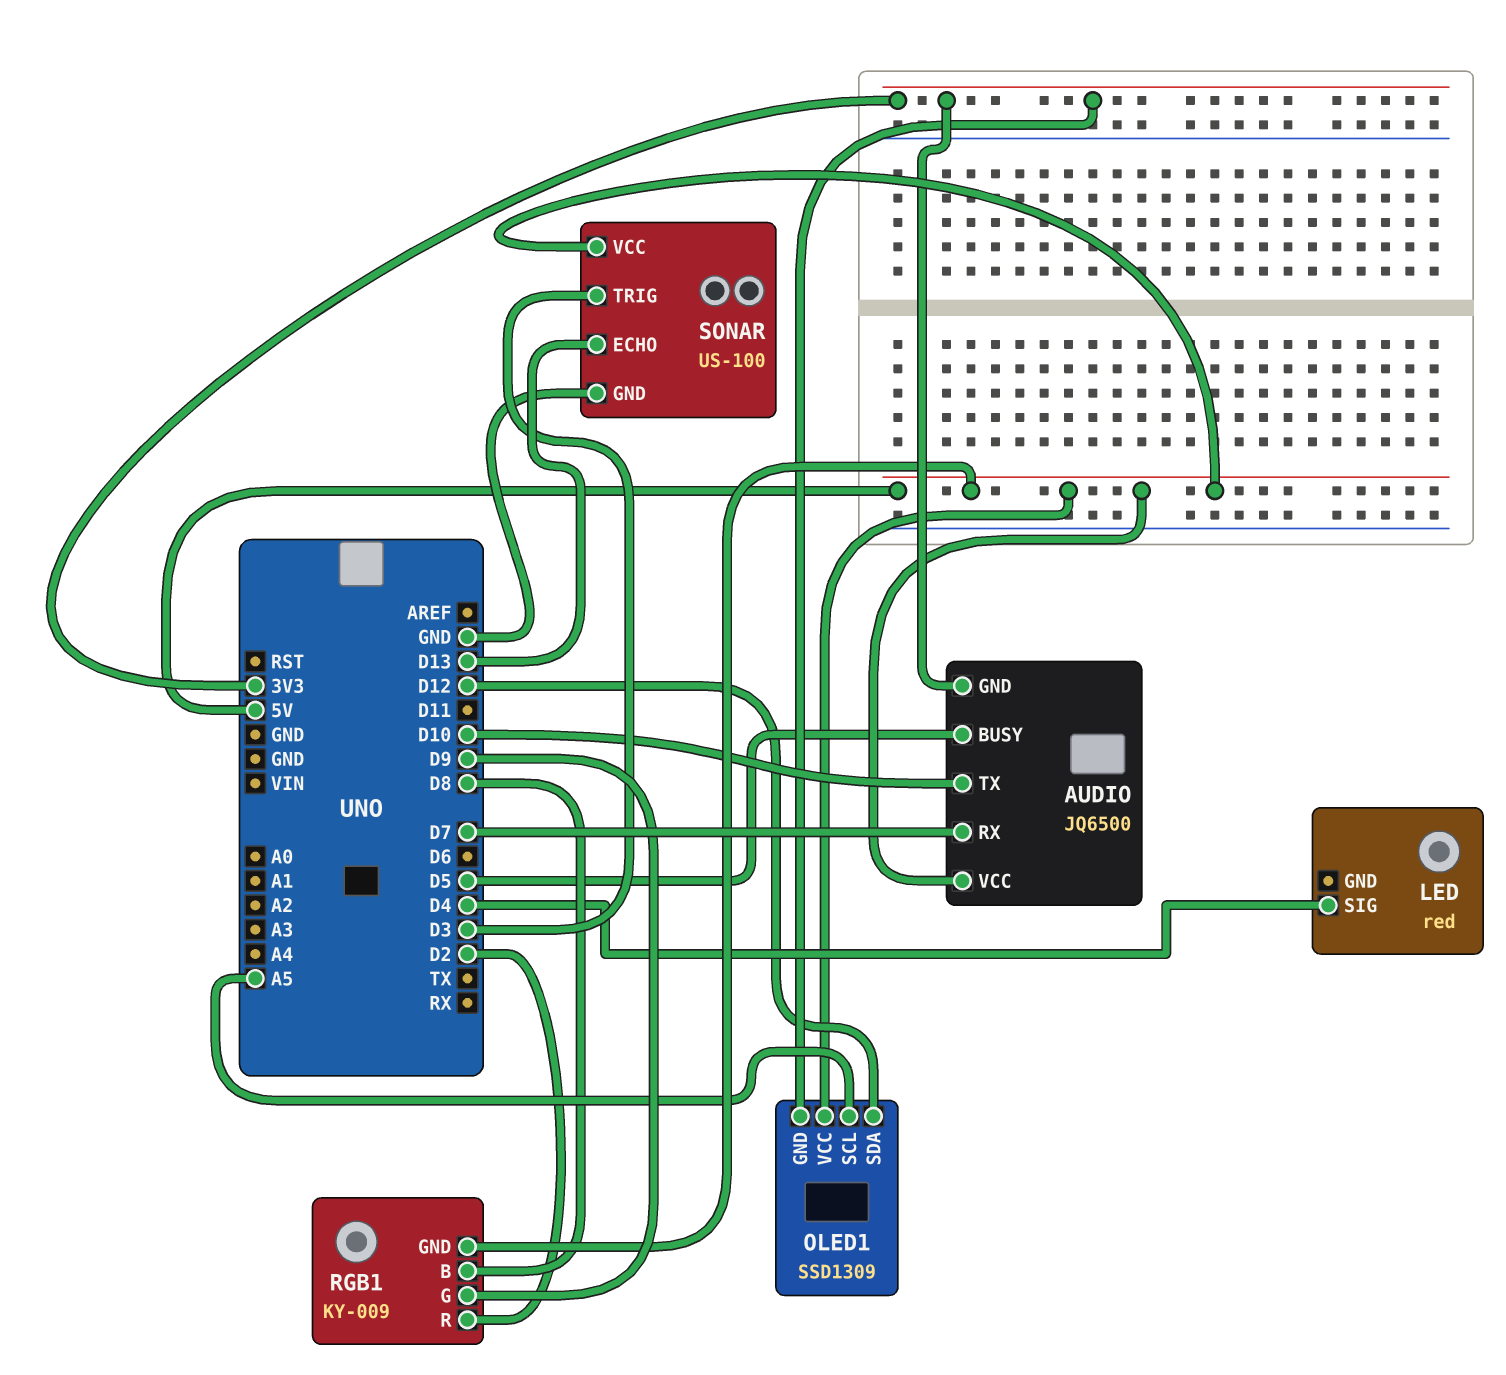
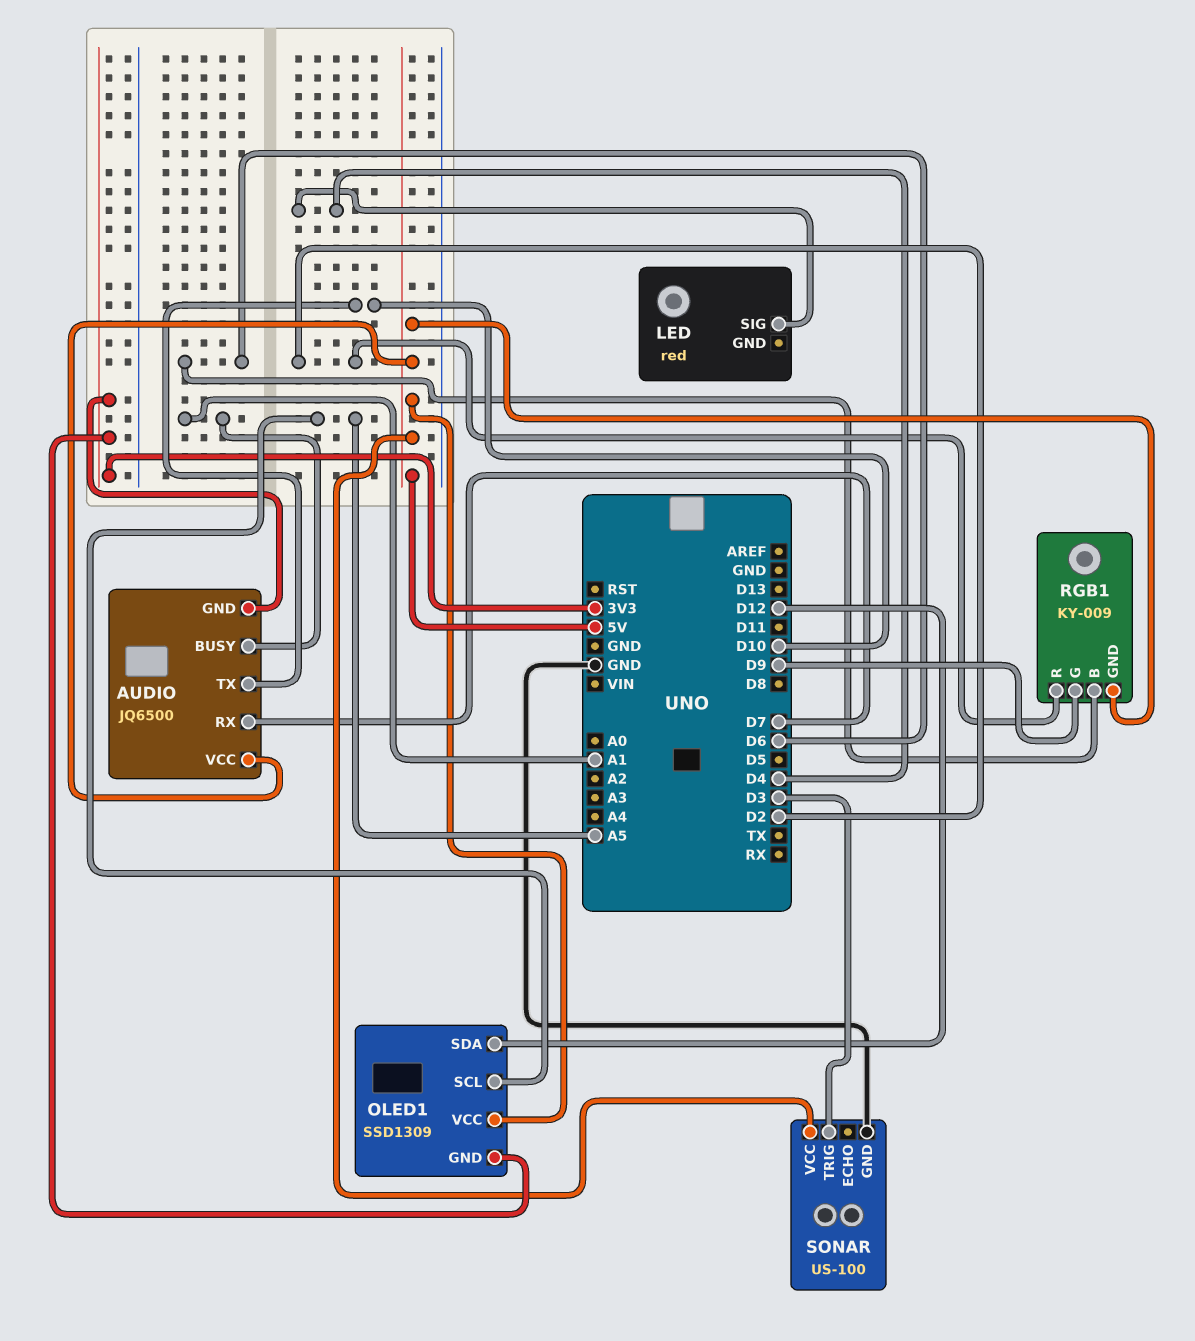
AUDIO pin BUSY: D5 -> A1
RGB1 pin B: D8 -> D6
SONAR pin ECHO: D13 -> none

